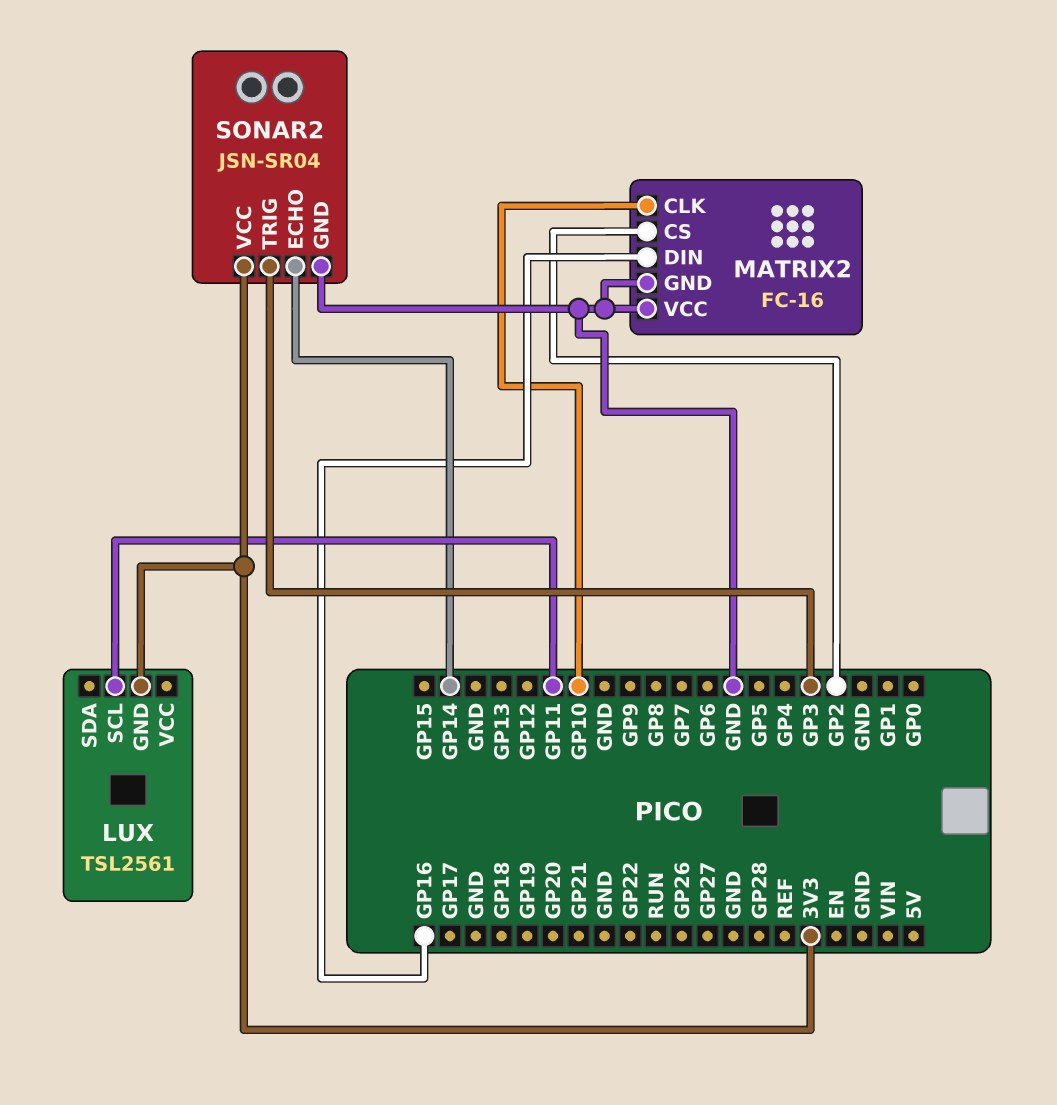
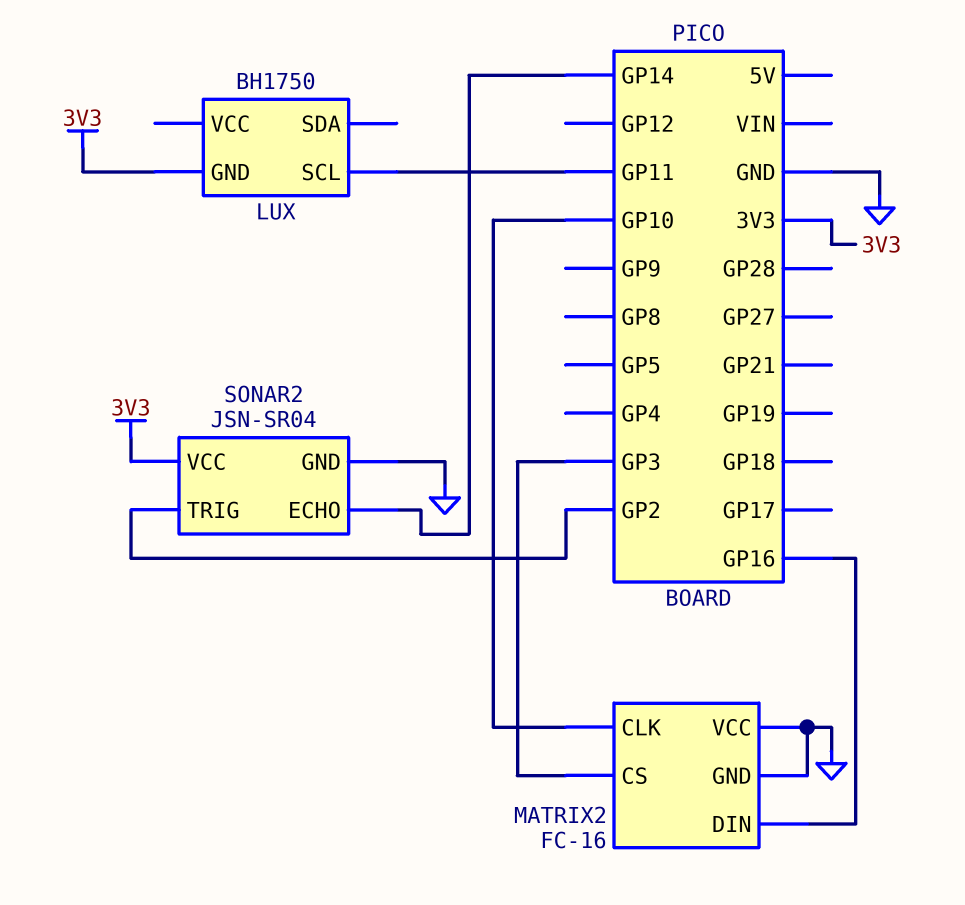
LUX: TSL2561 -> BH1750
MATRIX2 pin CS: GP2 -> GP3
SONAR2 pin TRIG: GP3 -> GP2

